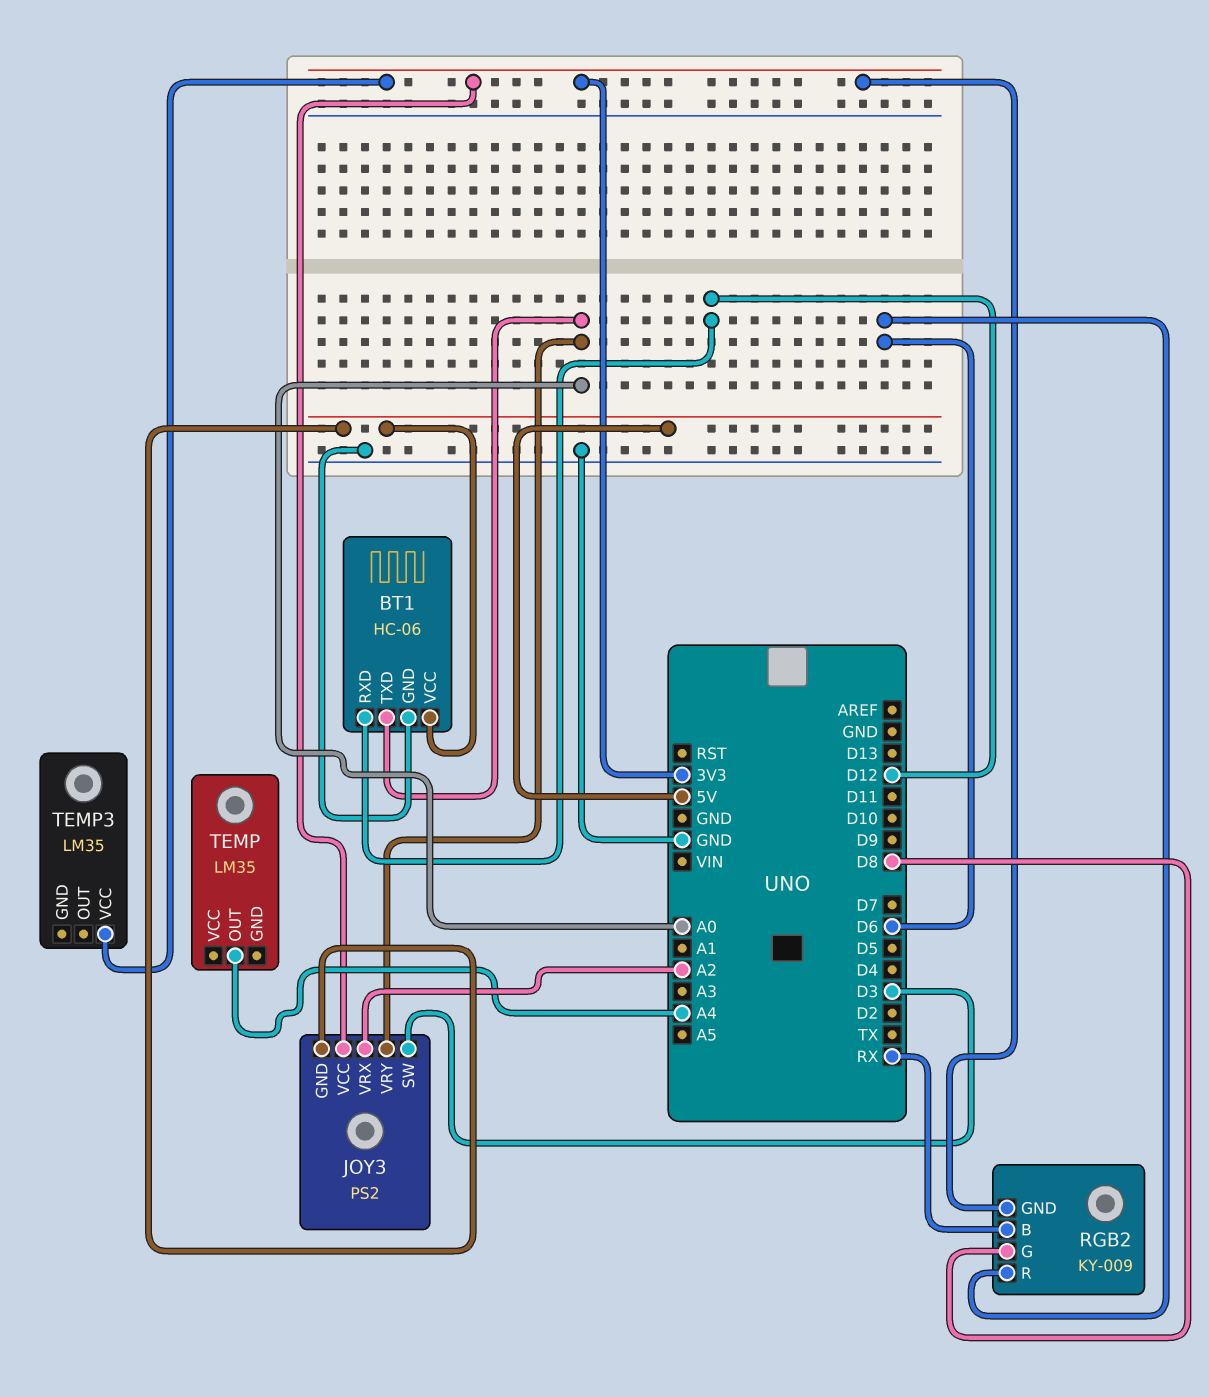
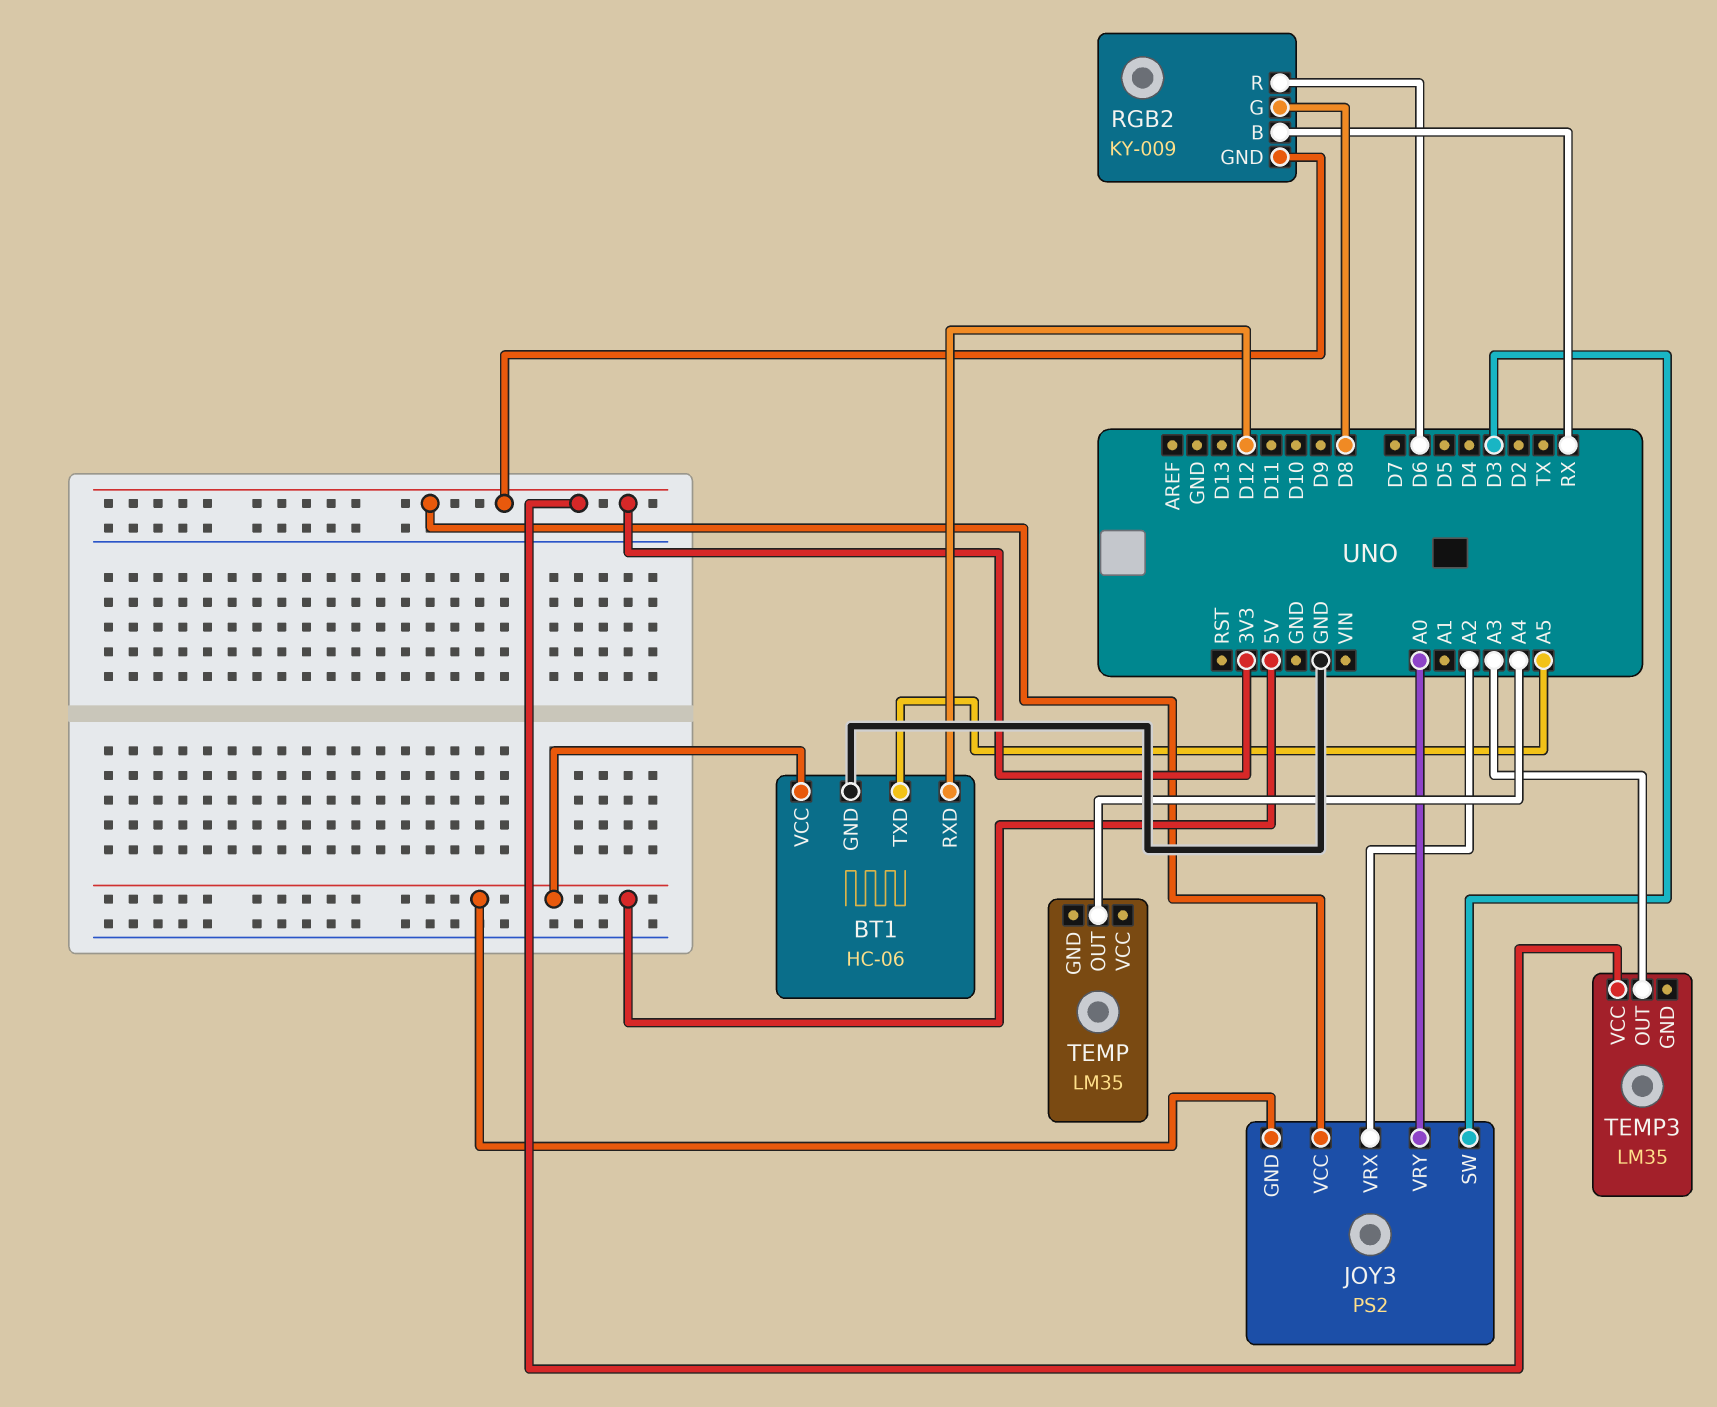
BT1 pin TXD: A0 -> A5
TEMP3 pin OUT: none -> A3

